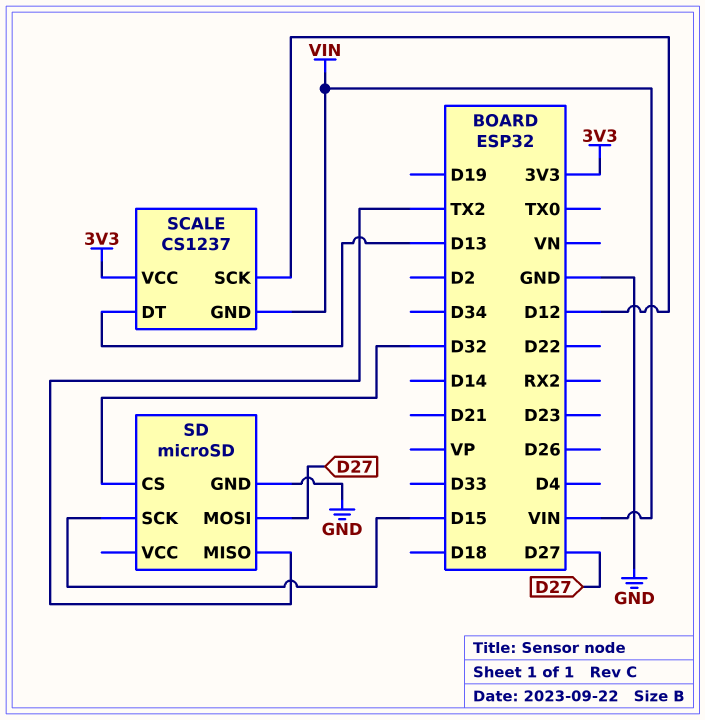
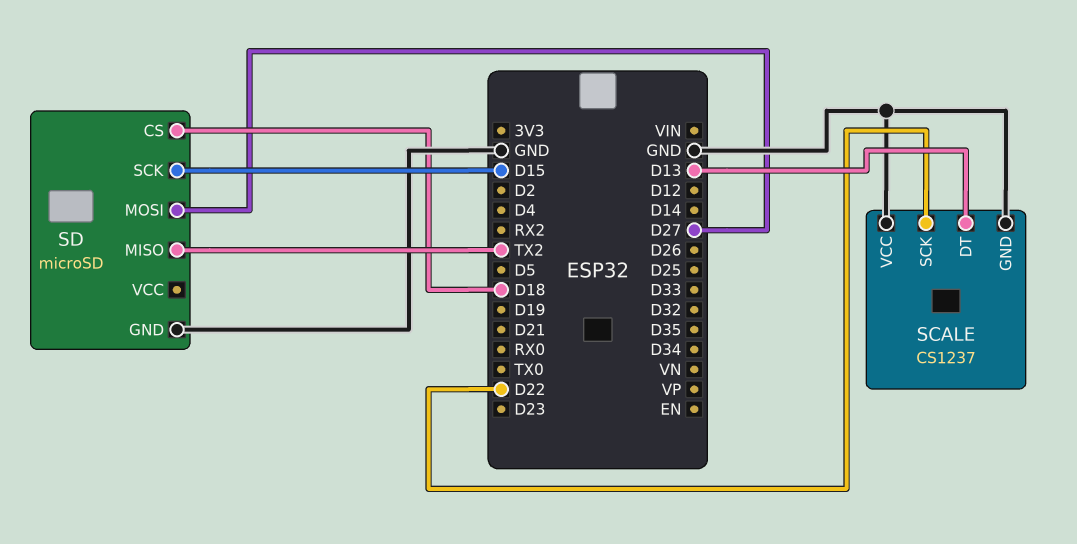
SCALE pin GND: VIN -> GND
SCALE pin SCK: D12 -> D22
SCALE pin VCC: 3V3 -> GND
SD pin CS: D32 -> D18

